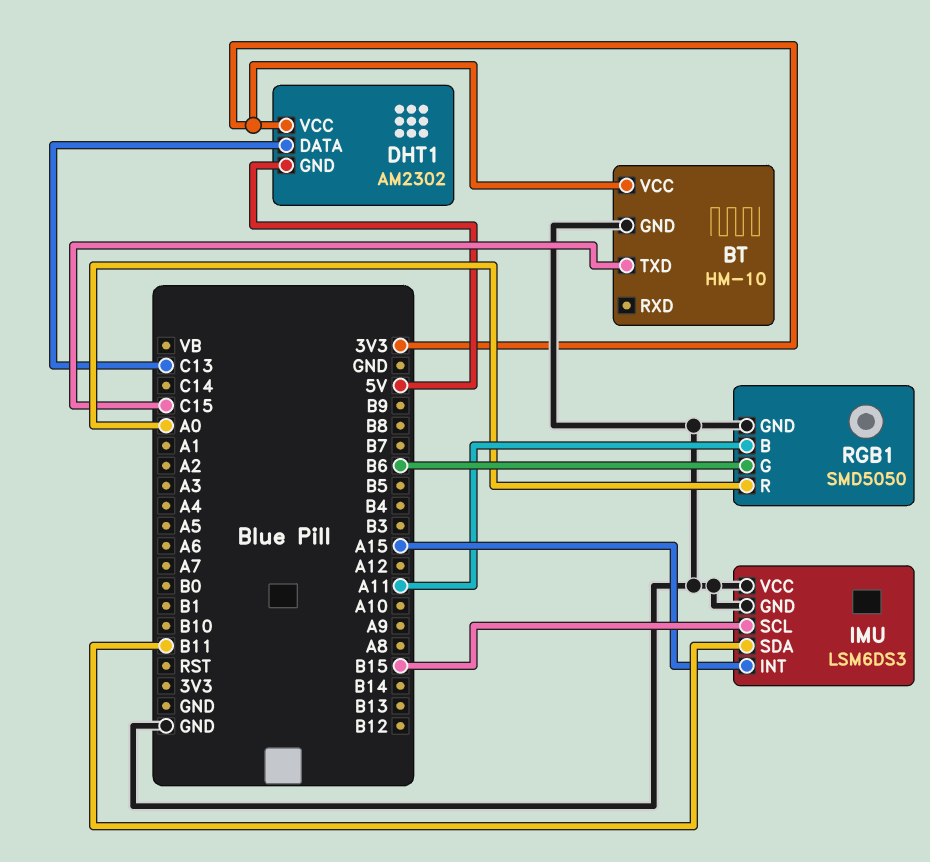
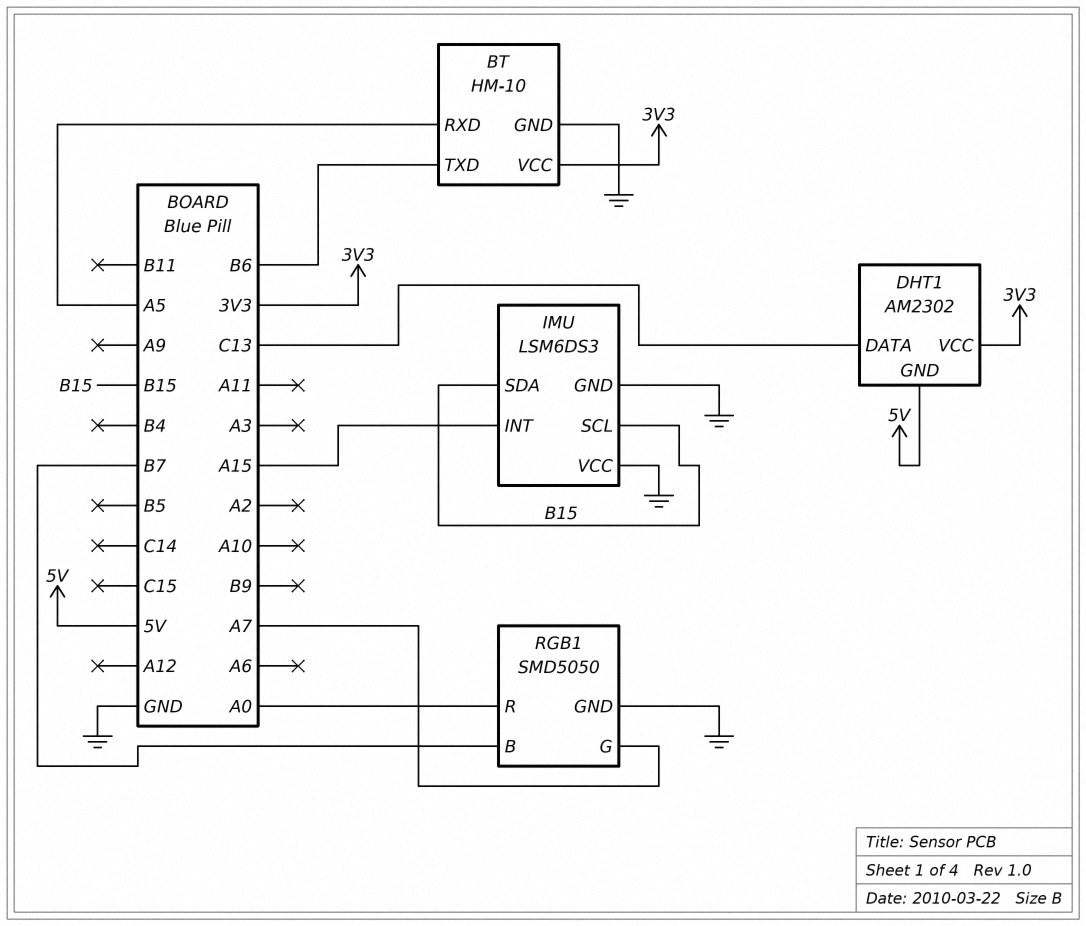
BT pin RXD: none -> A5
BT pin TXD: C15 -> B6
IMU pin SDA: B11 -> B15
RGB1 pin B: A11 -> B7
RGB1 pin G: B6 -> A7

